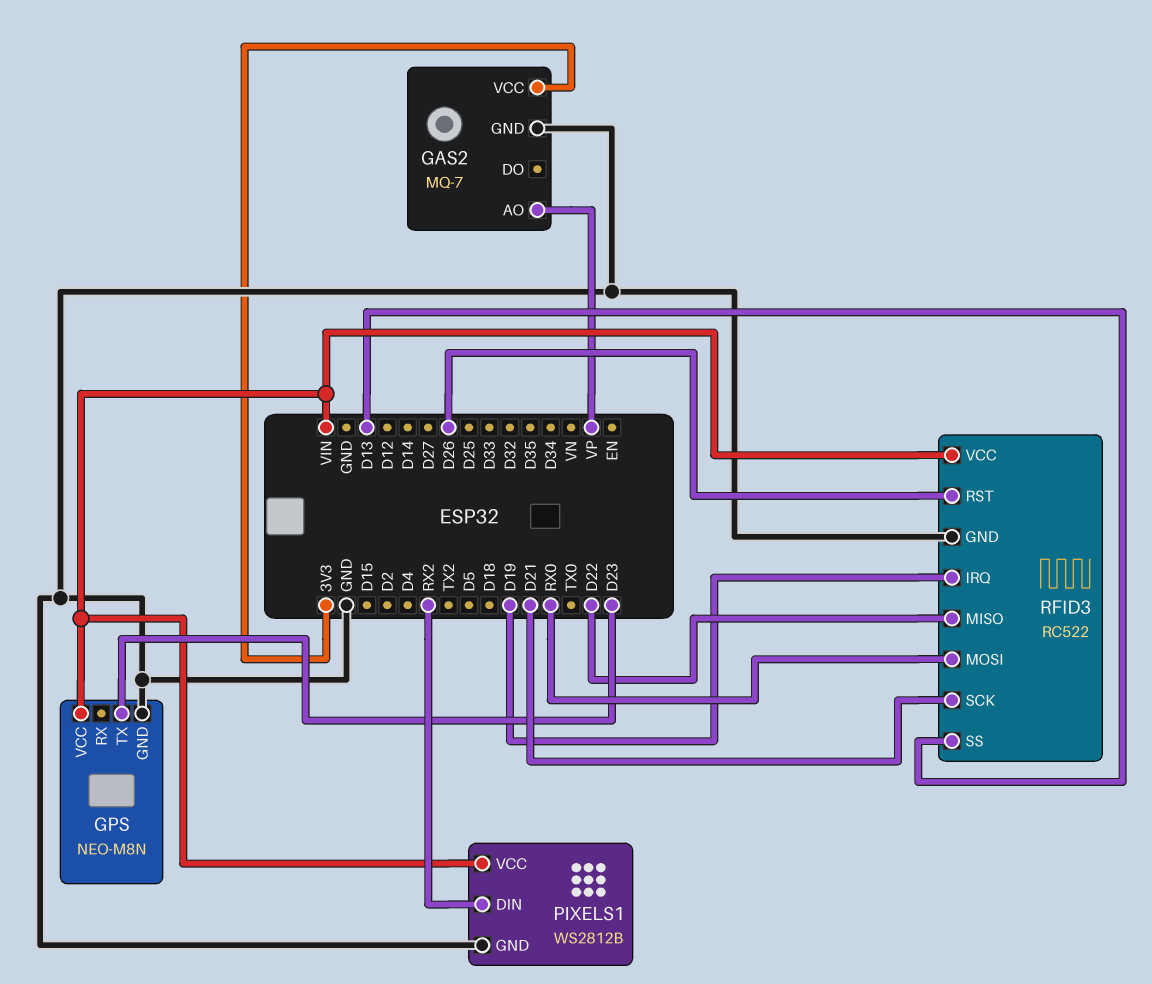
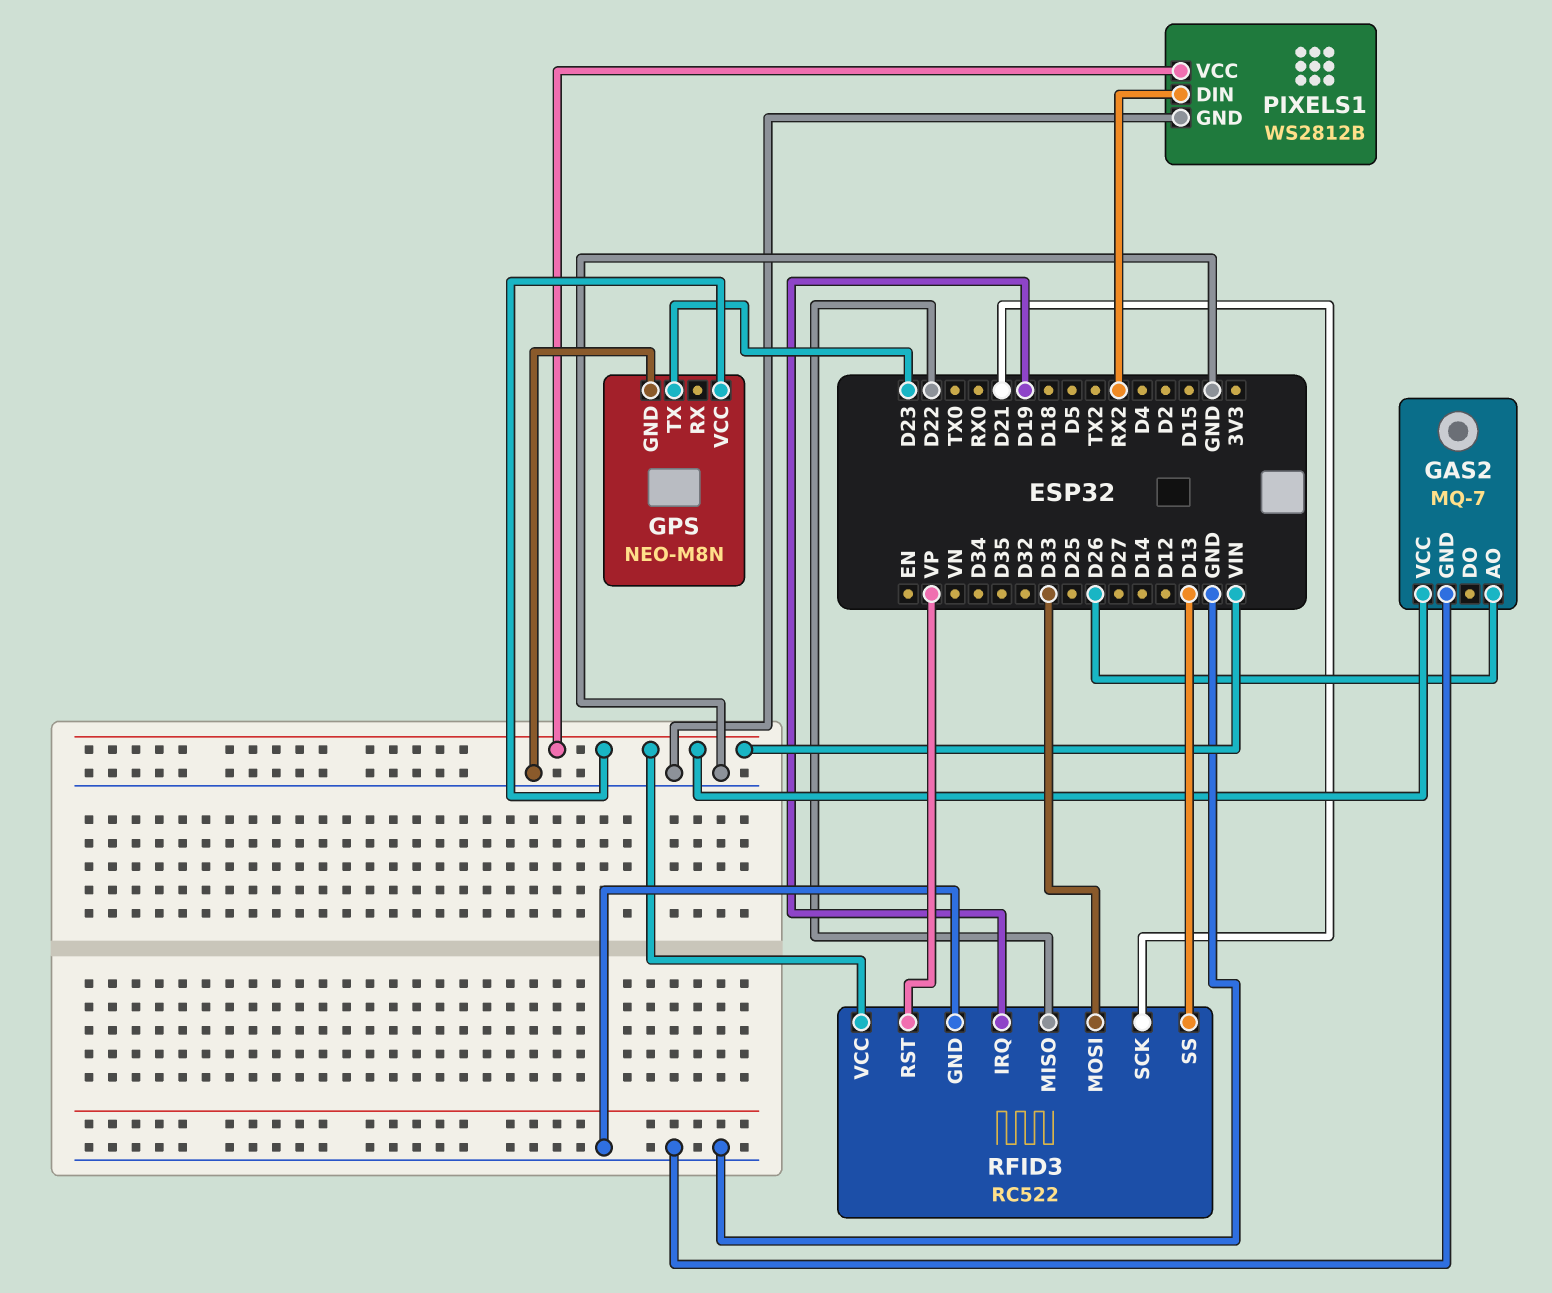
GAS2 pin AO: VP -> D26
GAS2 pin VCC: 3V3 -> VIN
RFID3 pin MOSI: RX0 -> D33
RFID3 pin RST: D26 -> VP

